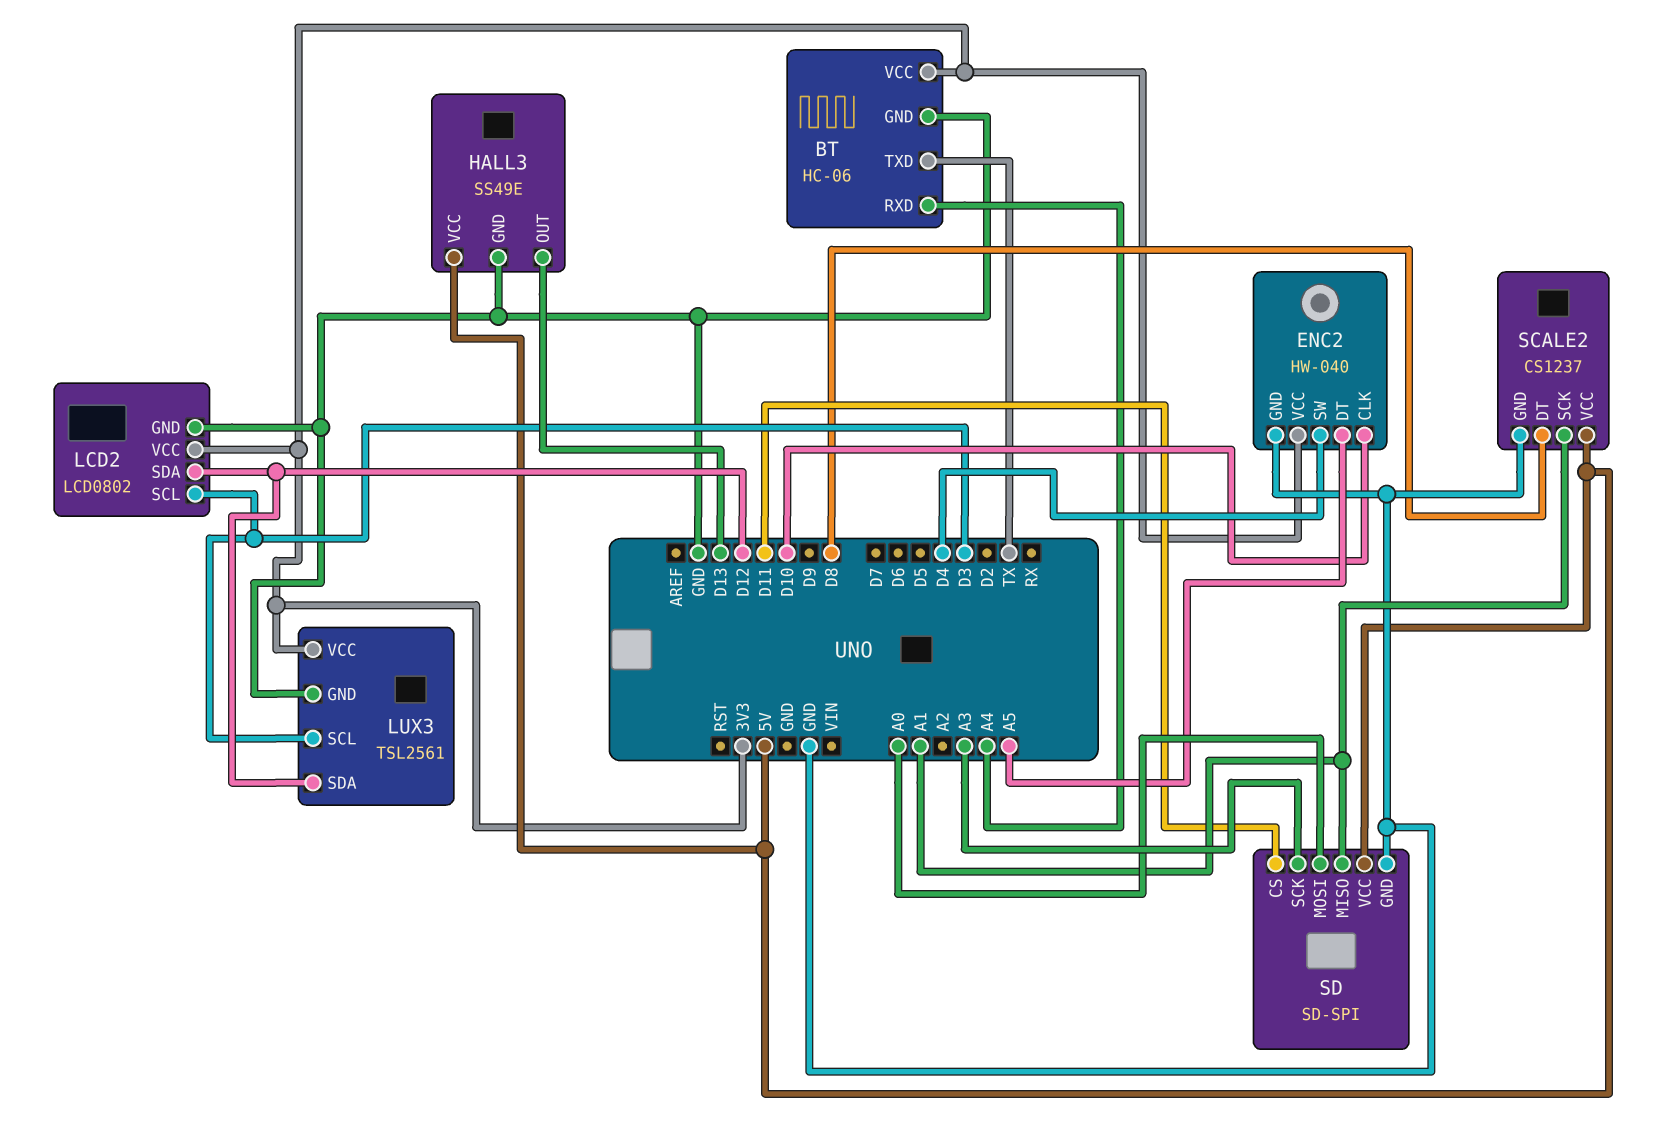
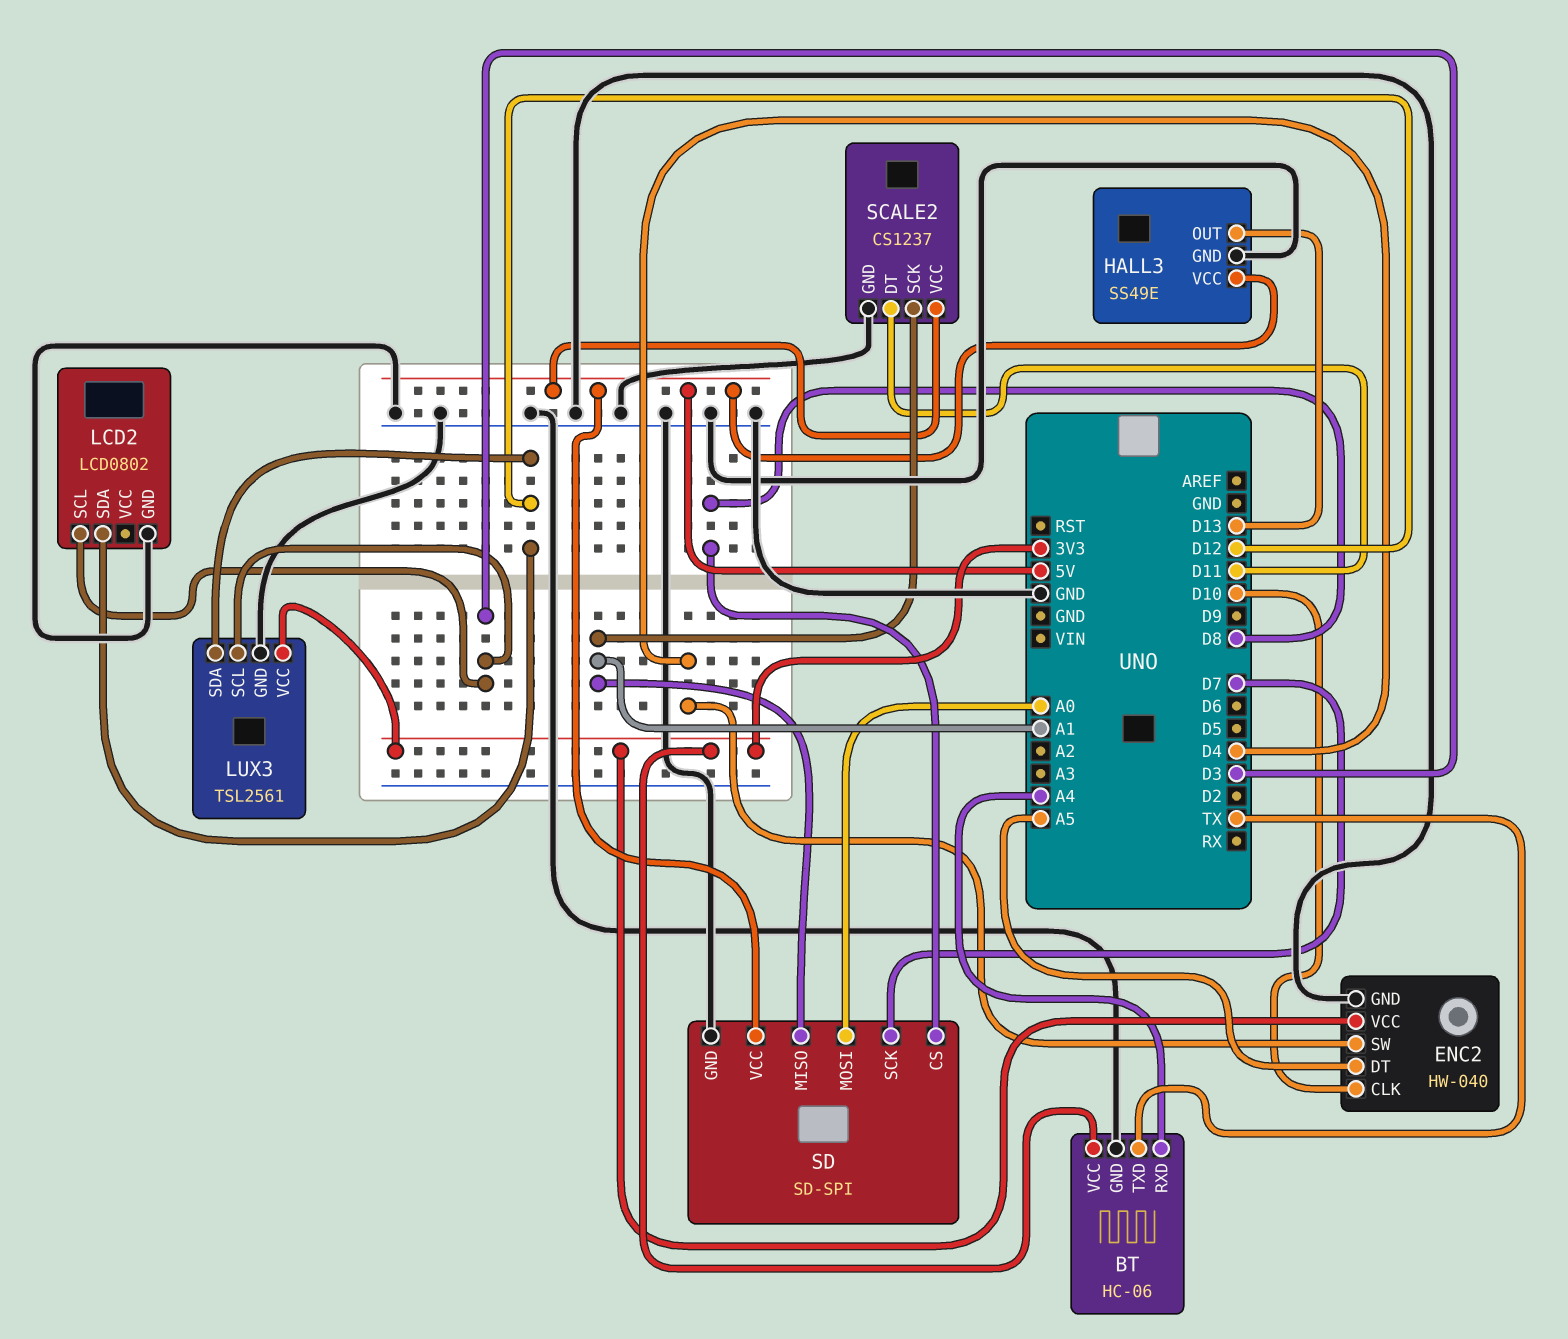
LCD2 pin VCC: 3V3 -> none
SCALE2 pin DT: D8 -> D11
SD pin CS: D11 -> D8
SD pin SCK: A3 -> D7

